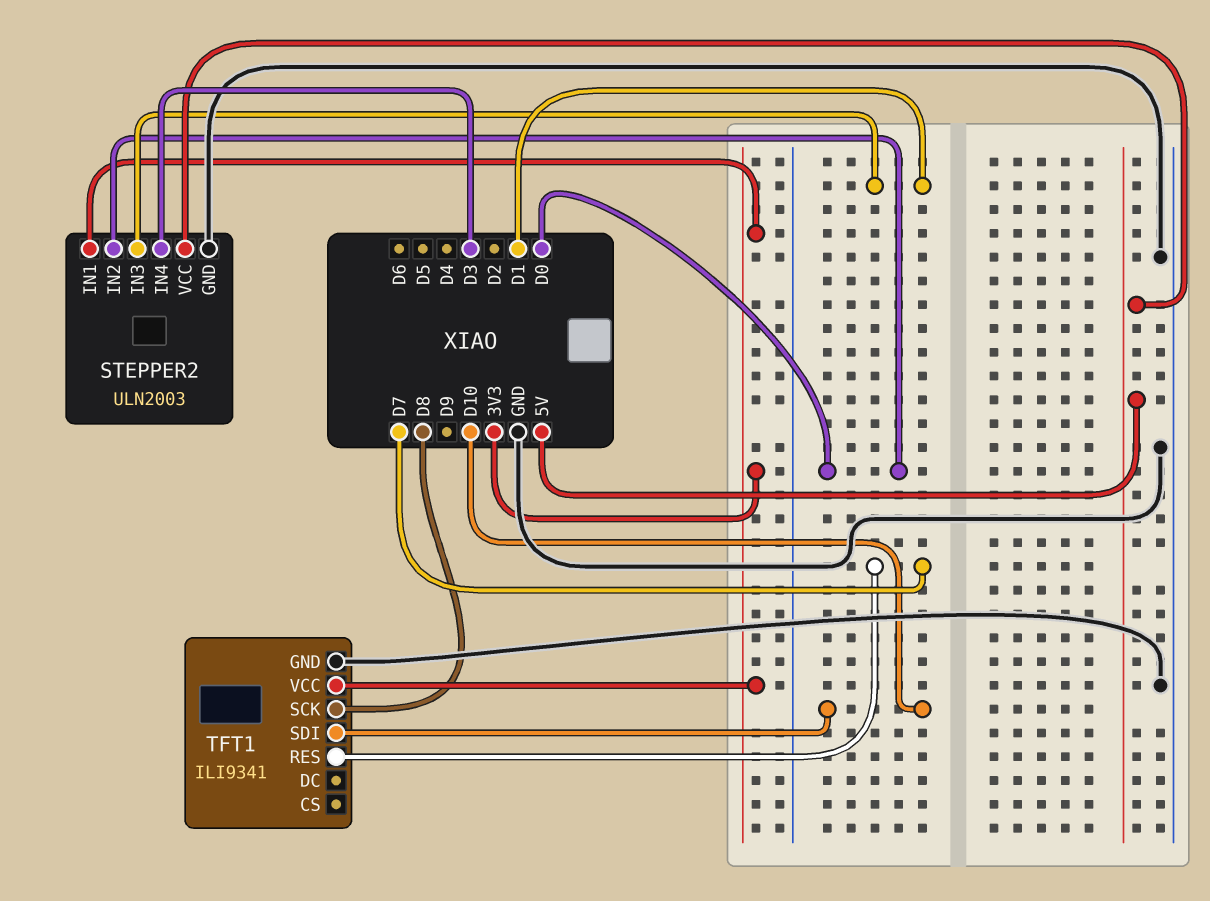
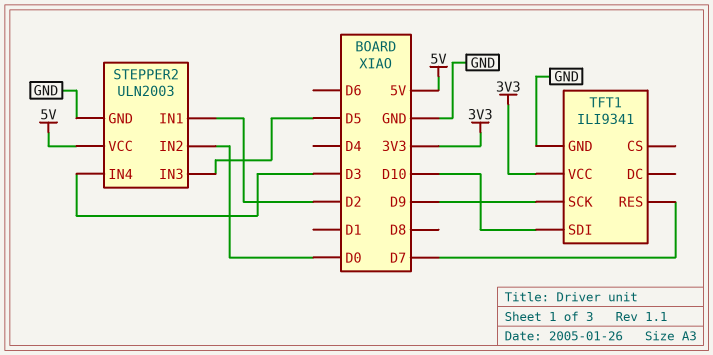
STEPPER2 pin IN1: 3V3 -> D2
STEPPER2 pin IN3: D1 -> D5
TFT1 pin SCK: D8 -> D9

